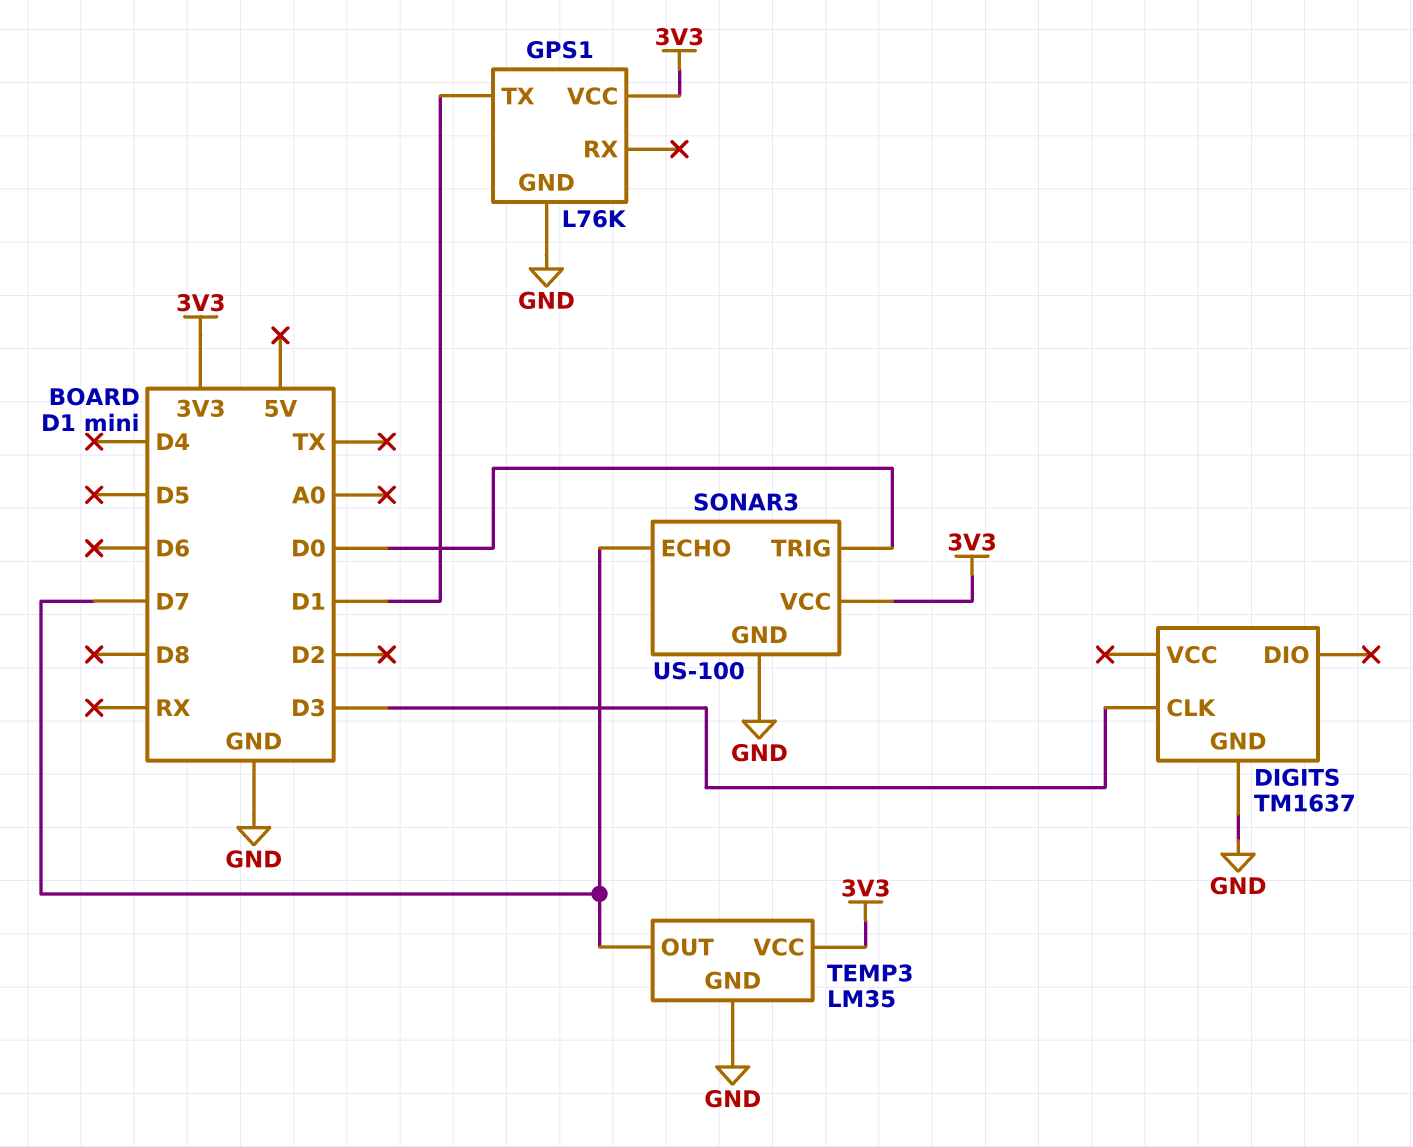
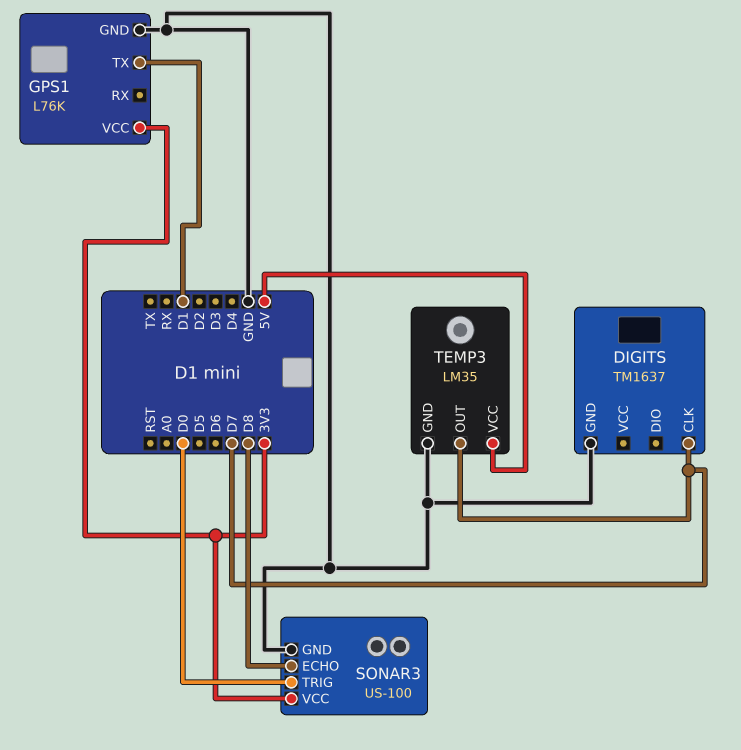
DIGITS pin CLK: D3 -> D7
SONAR3 pin ECHO: D7 -> D8
TEMP3 pin VCC: 3V3 -> 5V

